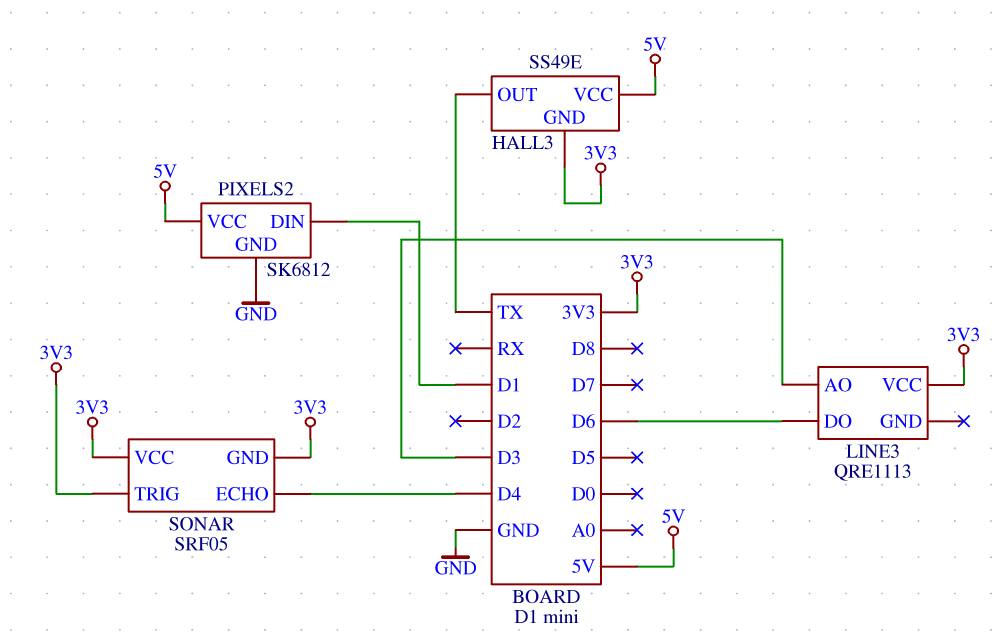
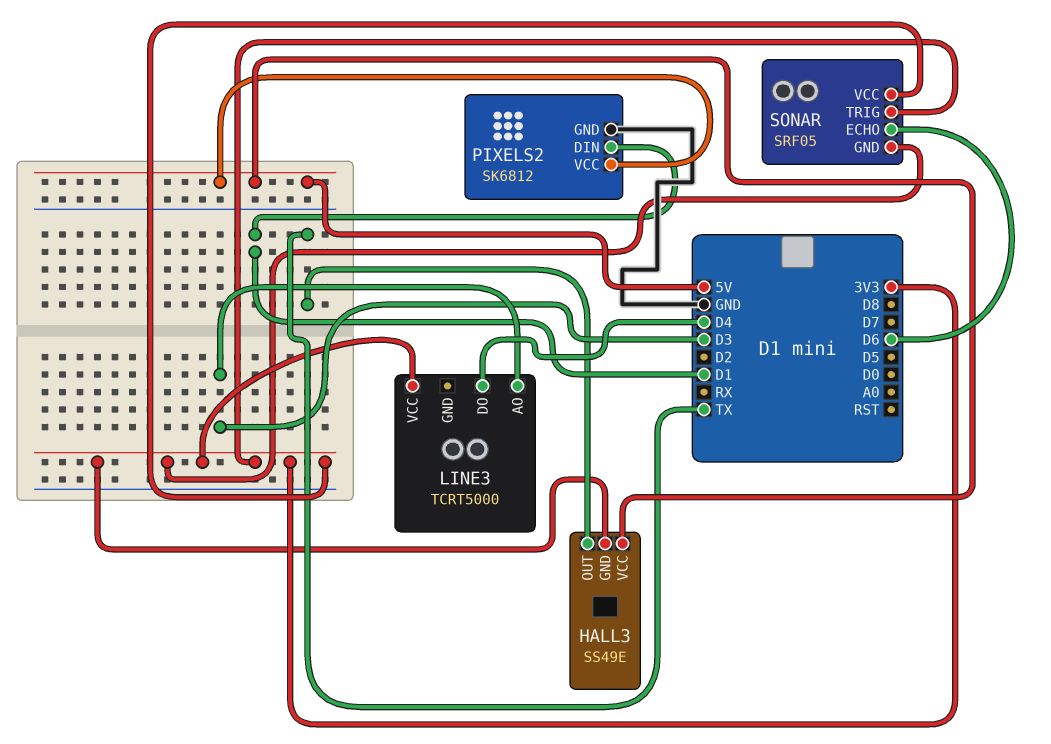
LINE3: QRE1113 -> TCRT5000
LINE3 pin DO: D6 -> D4
SONAR pin ECHO: D4 -> D6

